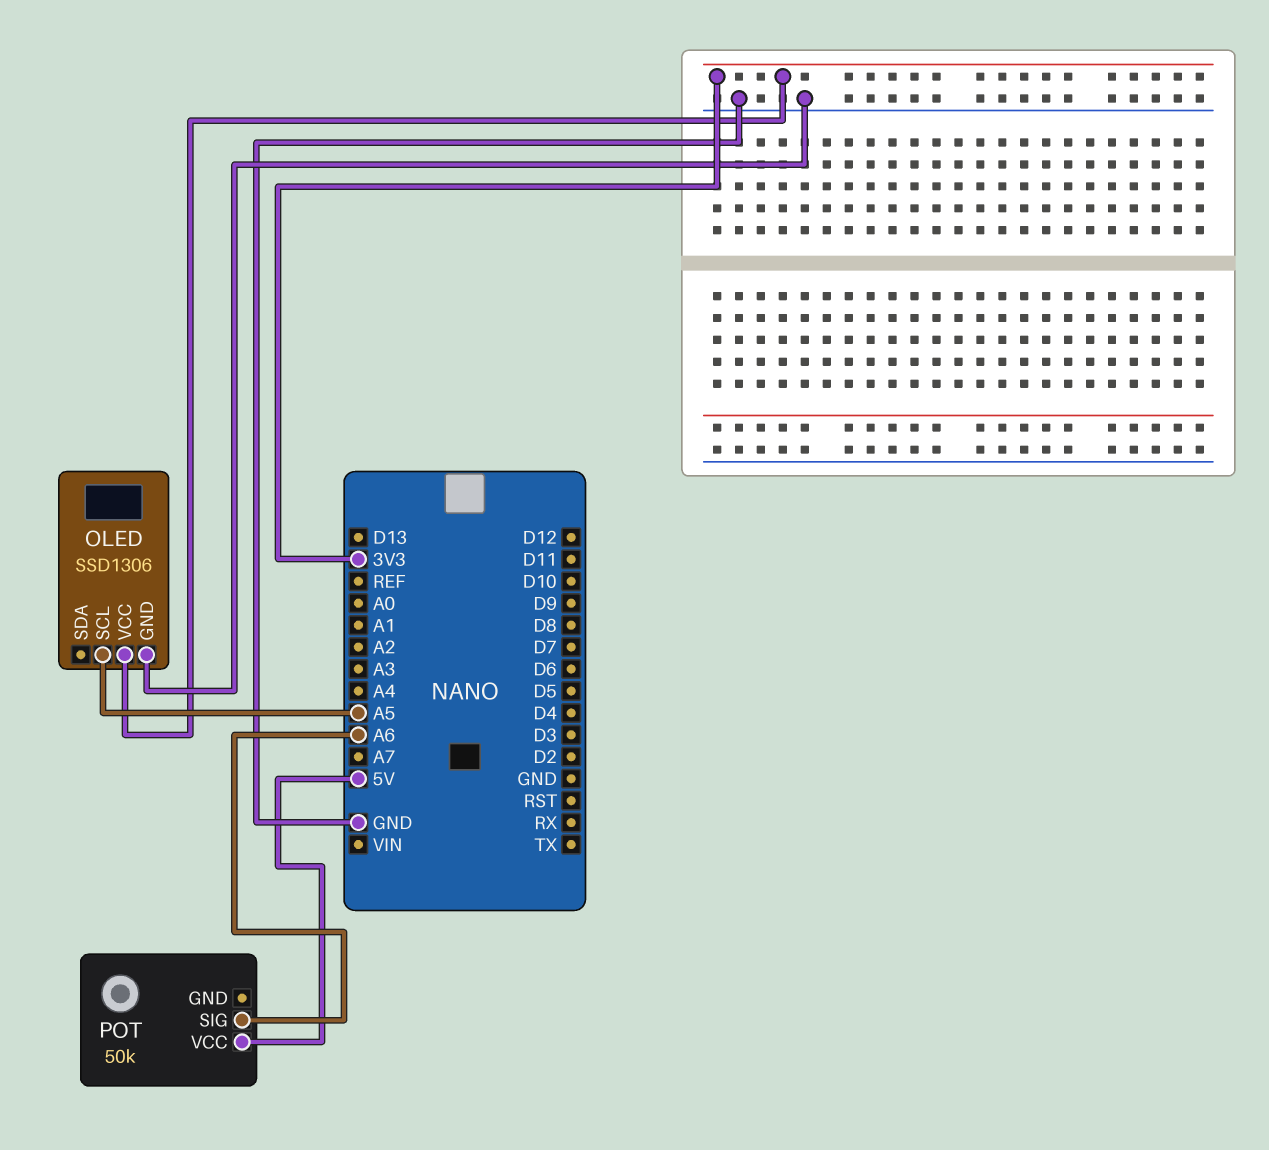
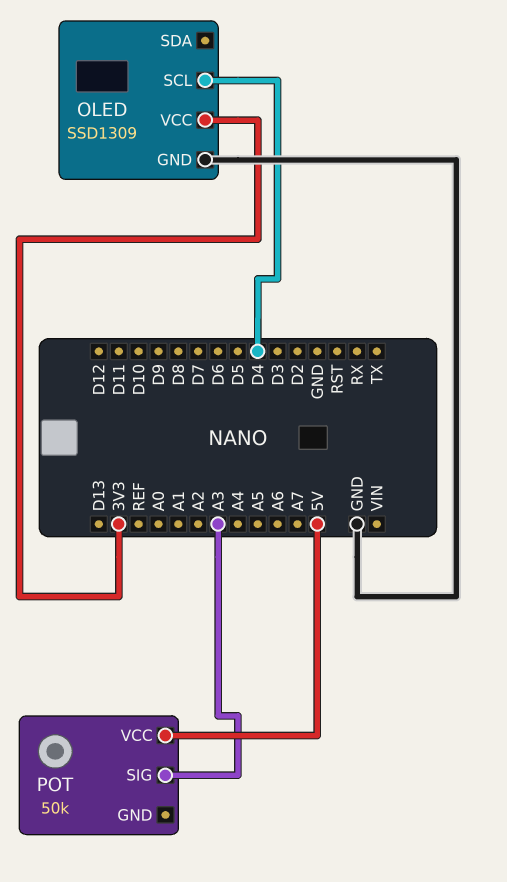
OLED: SSD1306 -> SSD1309
OLED pin SCL: A5 -> D4
POT pin SIG: A6 -> A3

